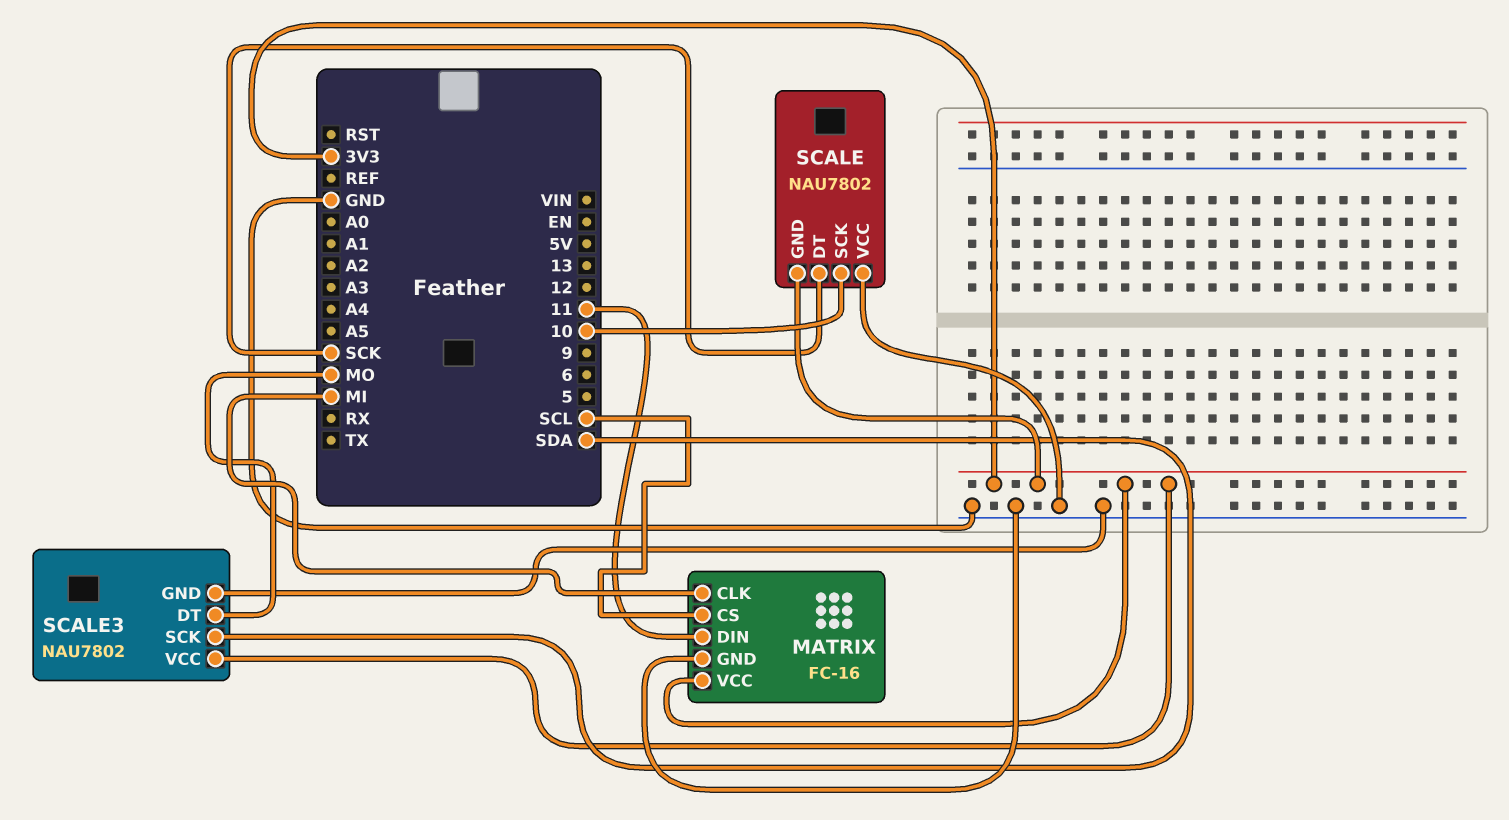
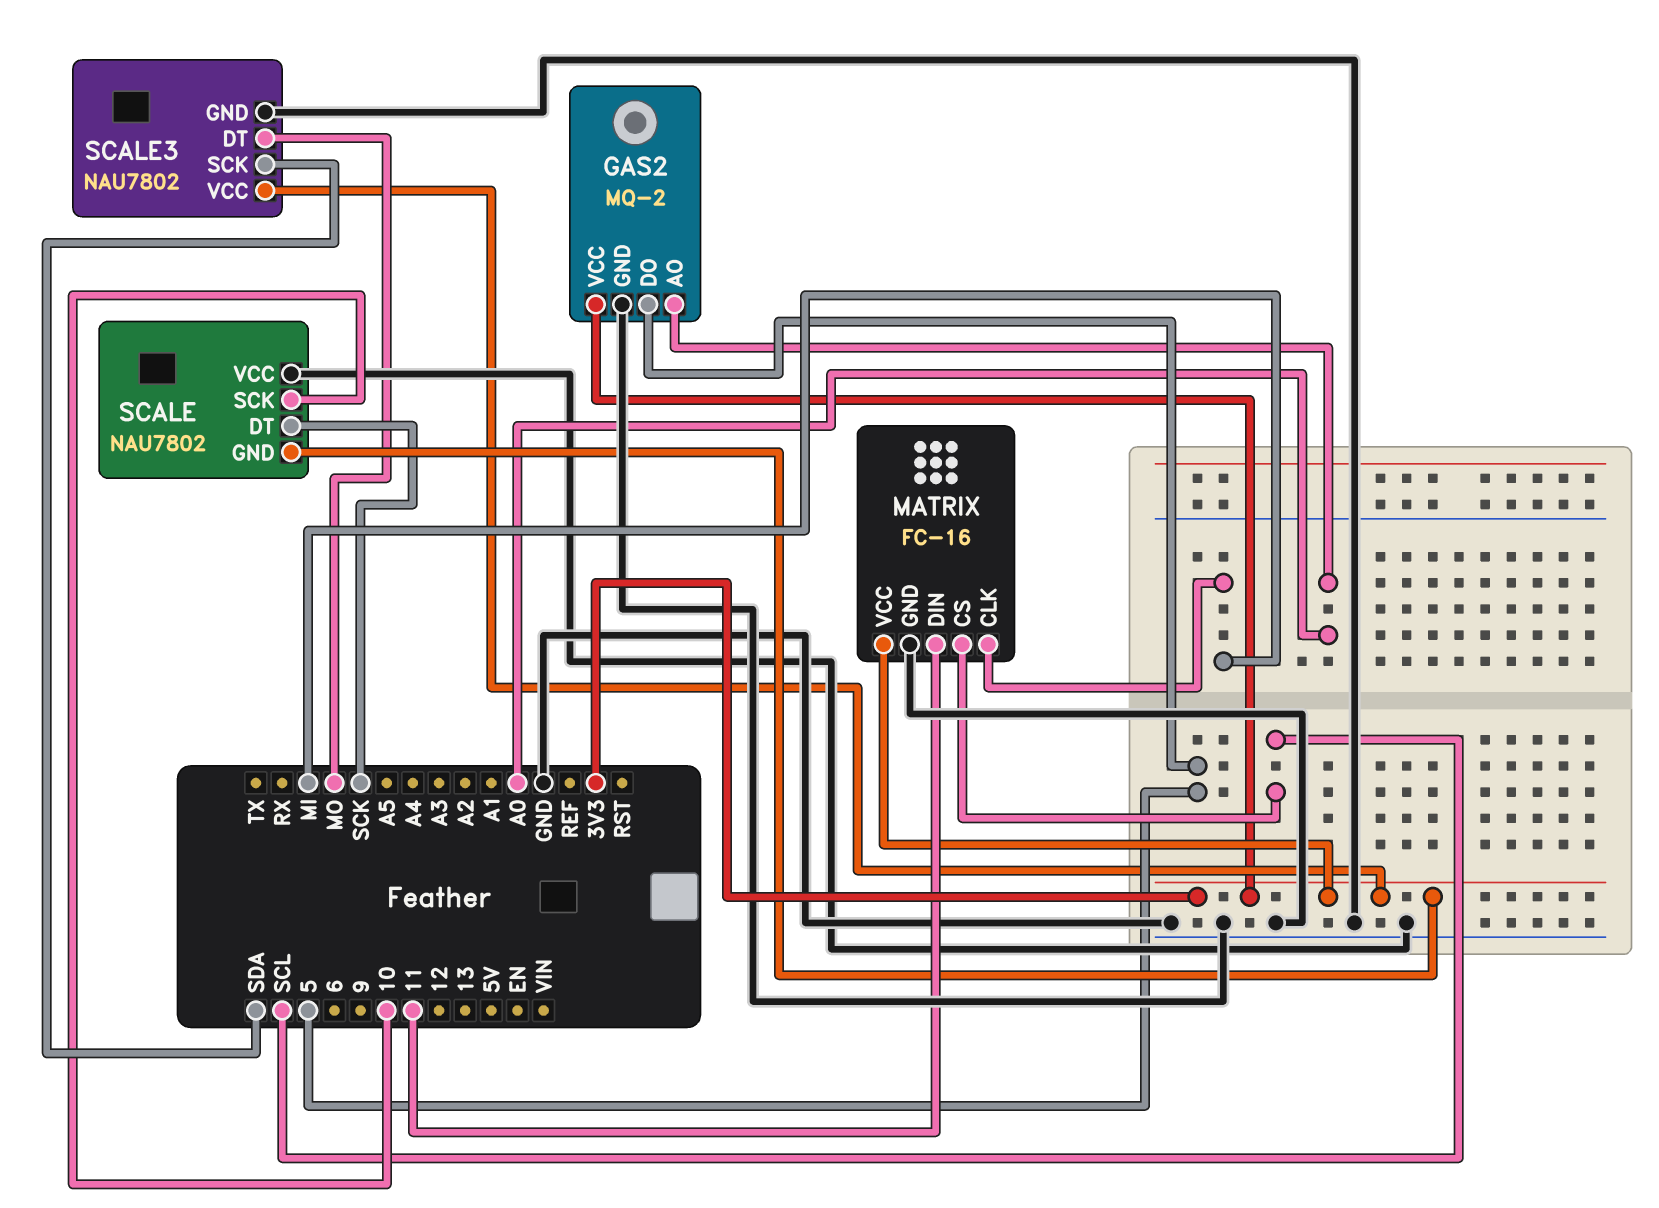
GAS2: none -> MQ-2
GAS2 pin AO: none -> A0
GAS2 pin DO: none -> 5
GAS2 pin GND: none -> GND
GAS2 pin VCC: none -> 3V3

